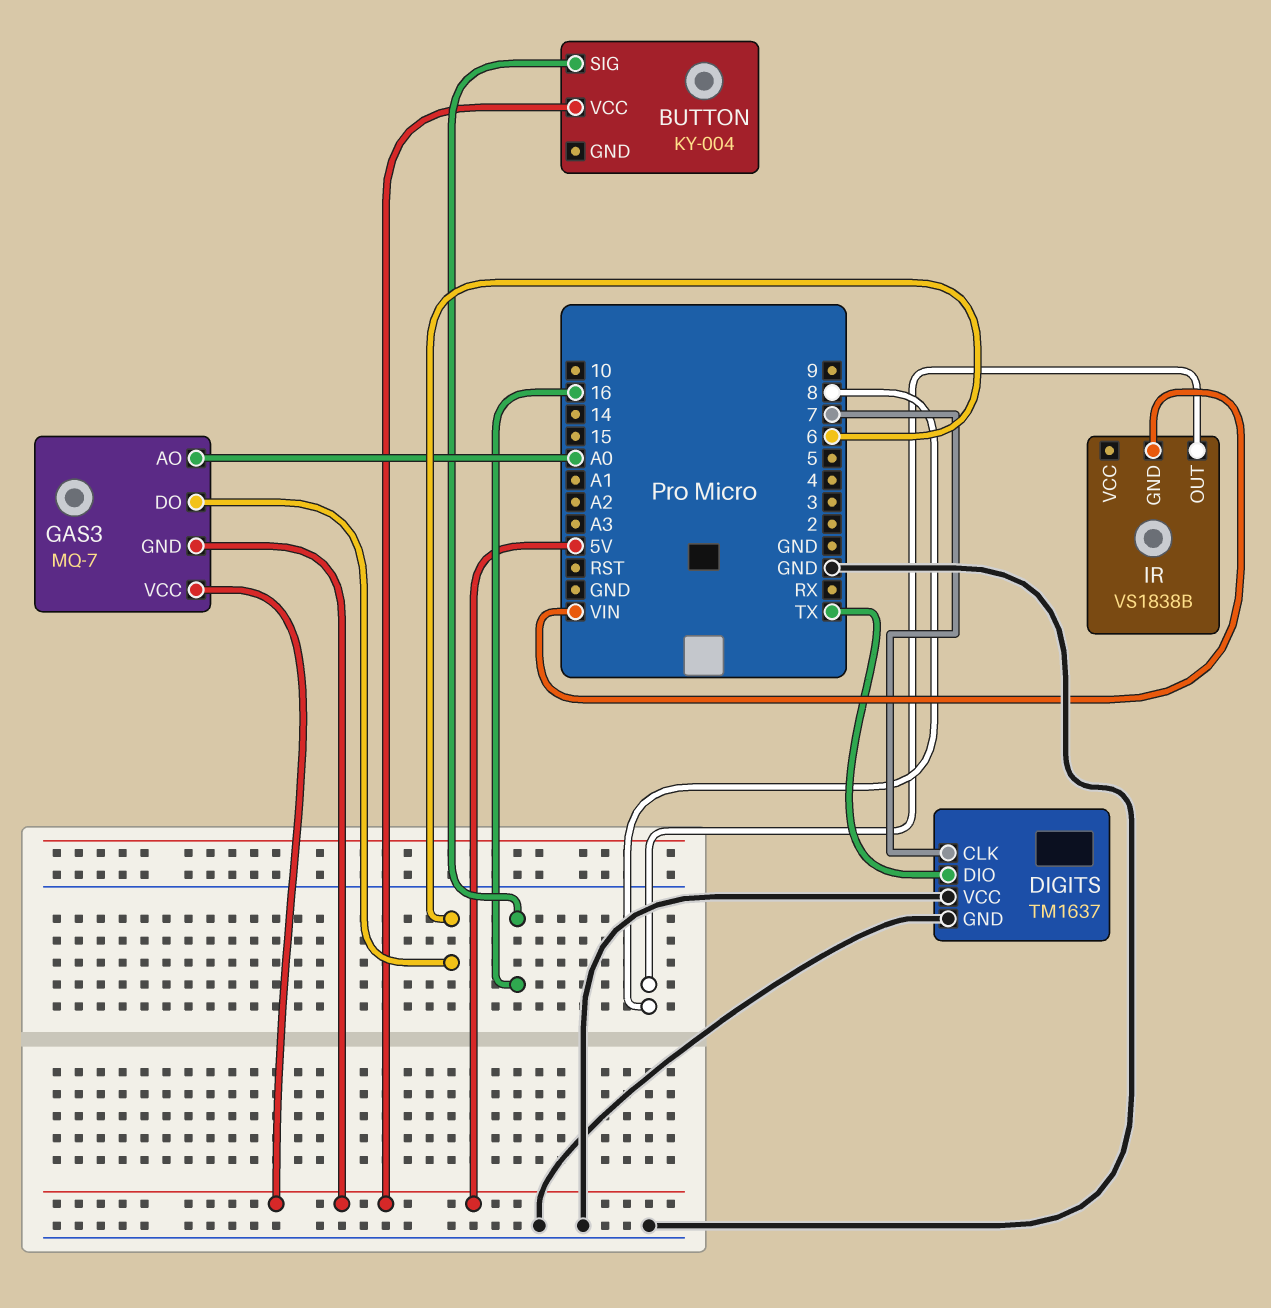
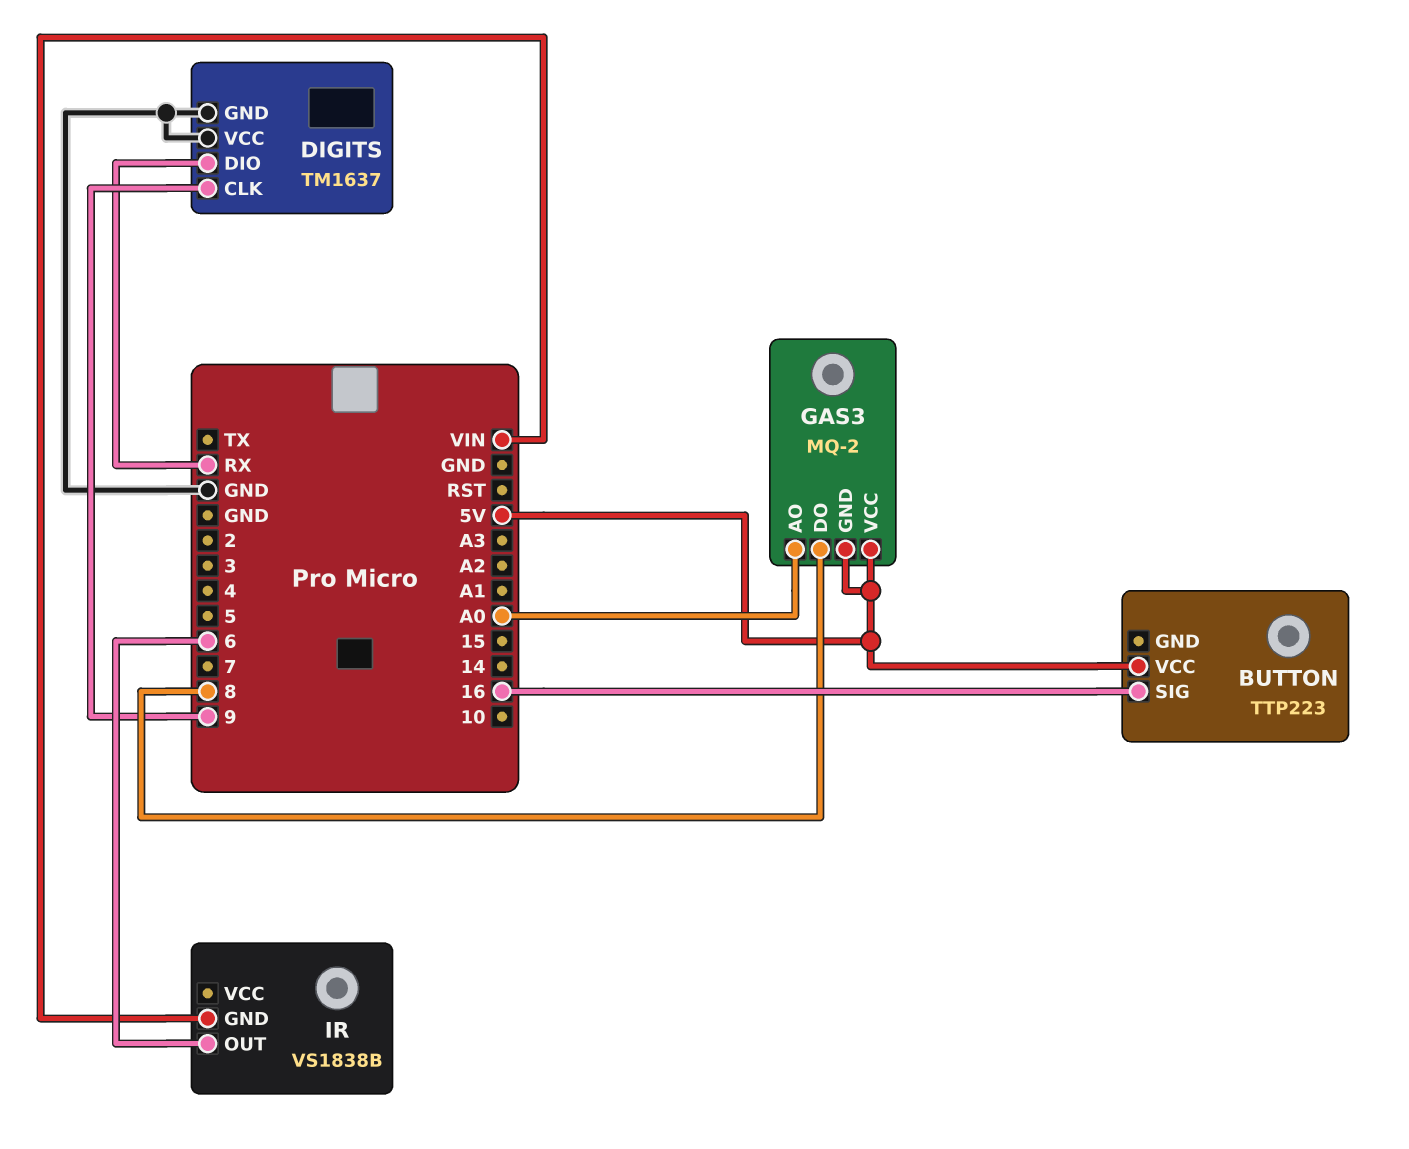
BUTTON: KY-004 -> TTP223
DIGITS pin CLK: 7 -> 9
DIGITS pin DIO: TX -> RX
GAS3: MQ-7 -> MQ-2
GAS3 pin DO: 6 -> 8
IR pin OUT: 8 -> 6

